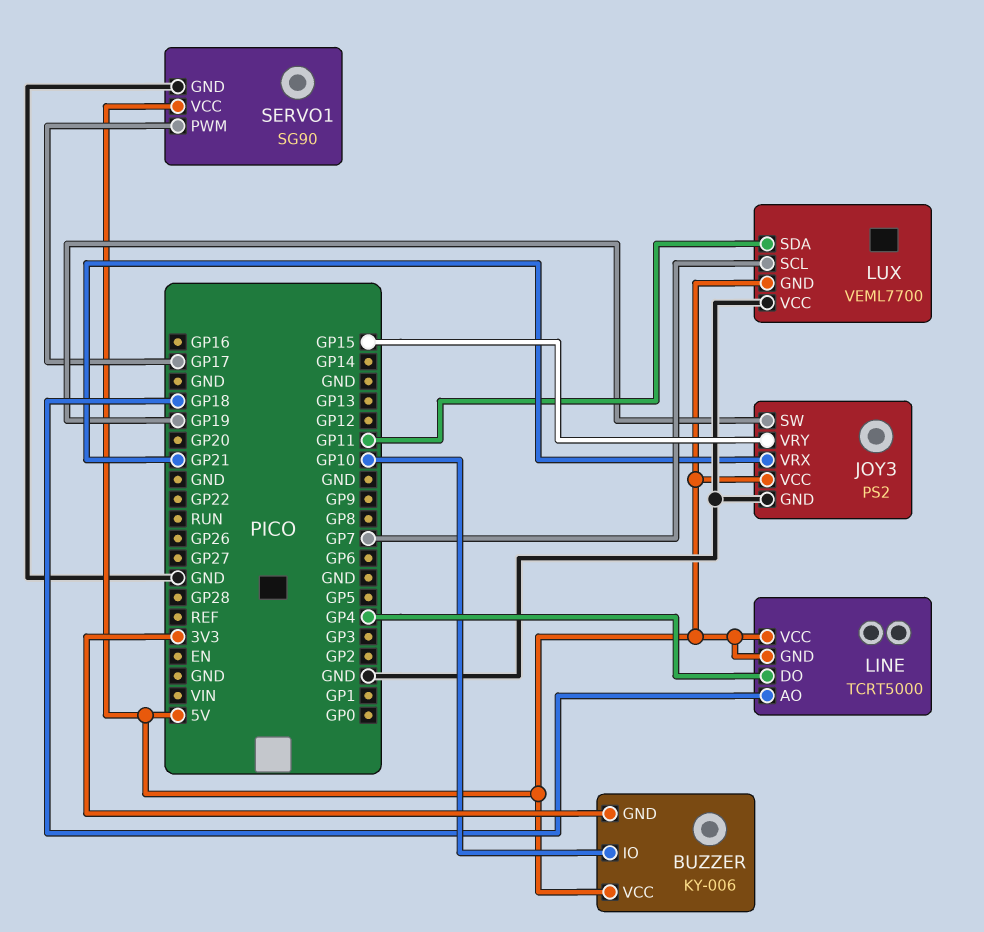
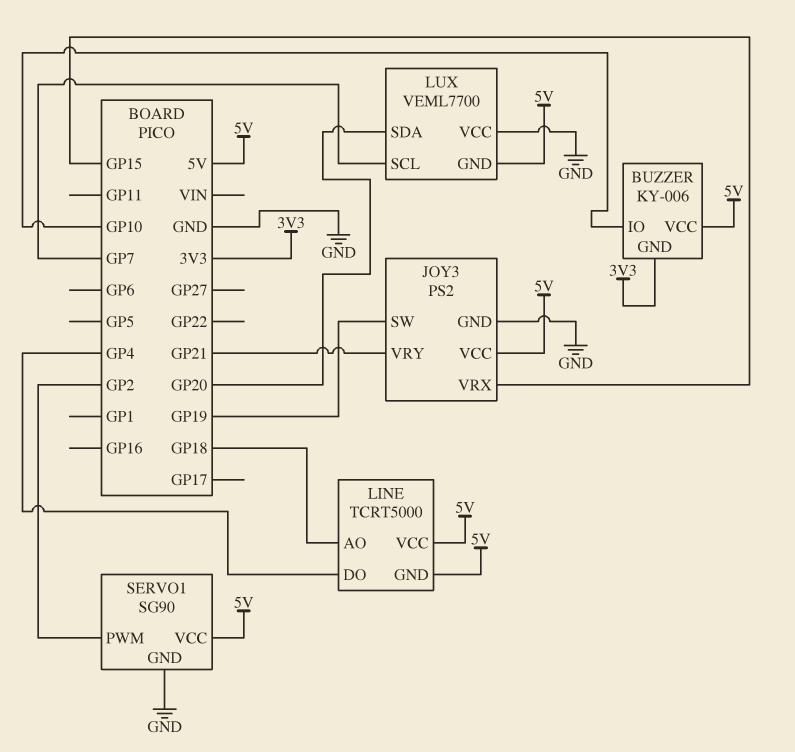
JOY3 pin VRX: GP21 -> GP15
JOY3 pin VRY: GP15 -> GP21
LUX pin SDA: GP11 -> GP20
SERVO1 pin PWM: GP17 -> GP2

